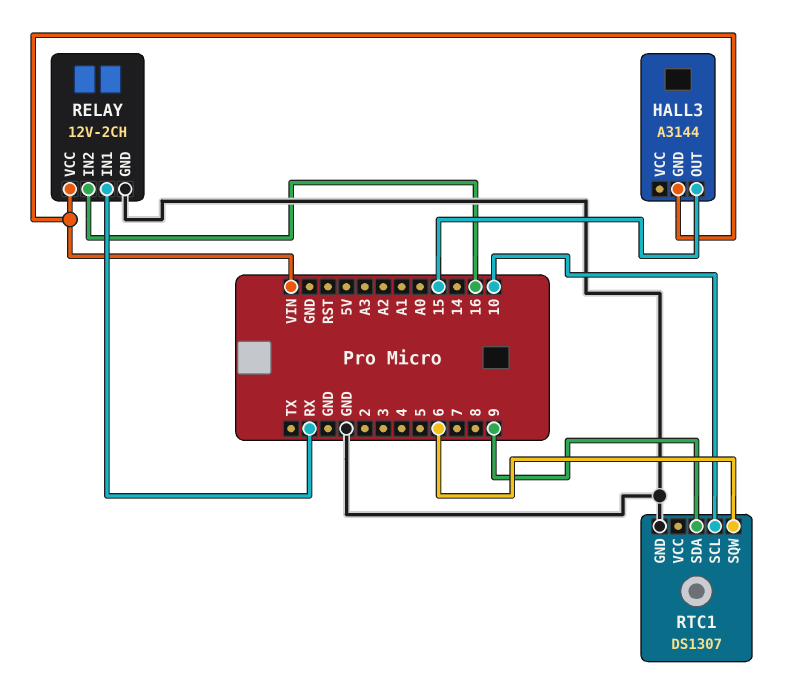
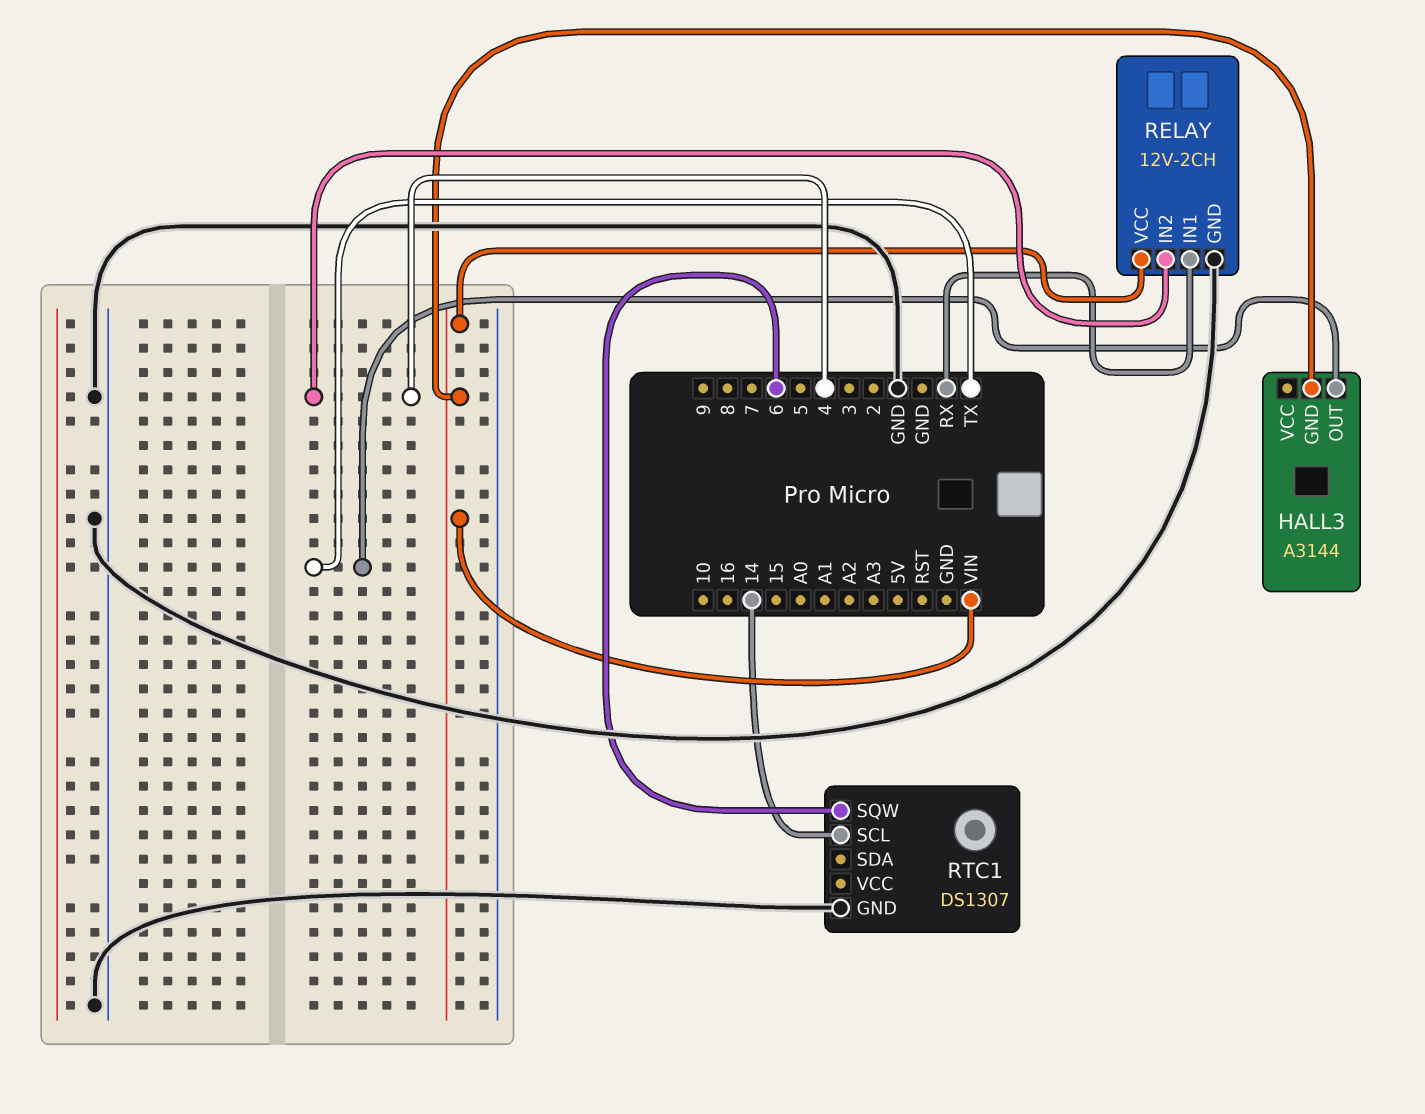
HALL3 pin OUT: 15 -> TX
RELAY pin IN2: 16 -> 4
RTC1 pin SCL: 10 -> 14
RTC1 pin SDA: 9 -> none

